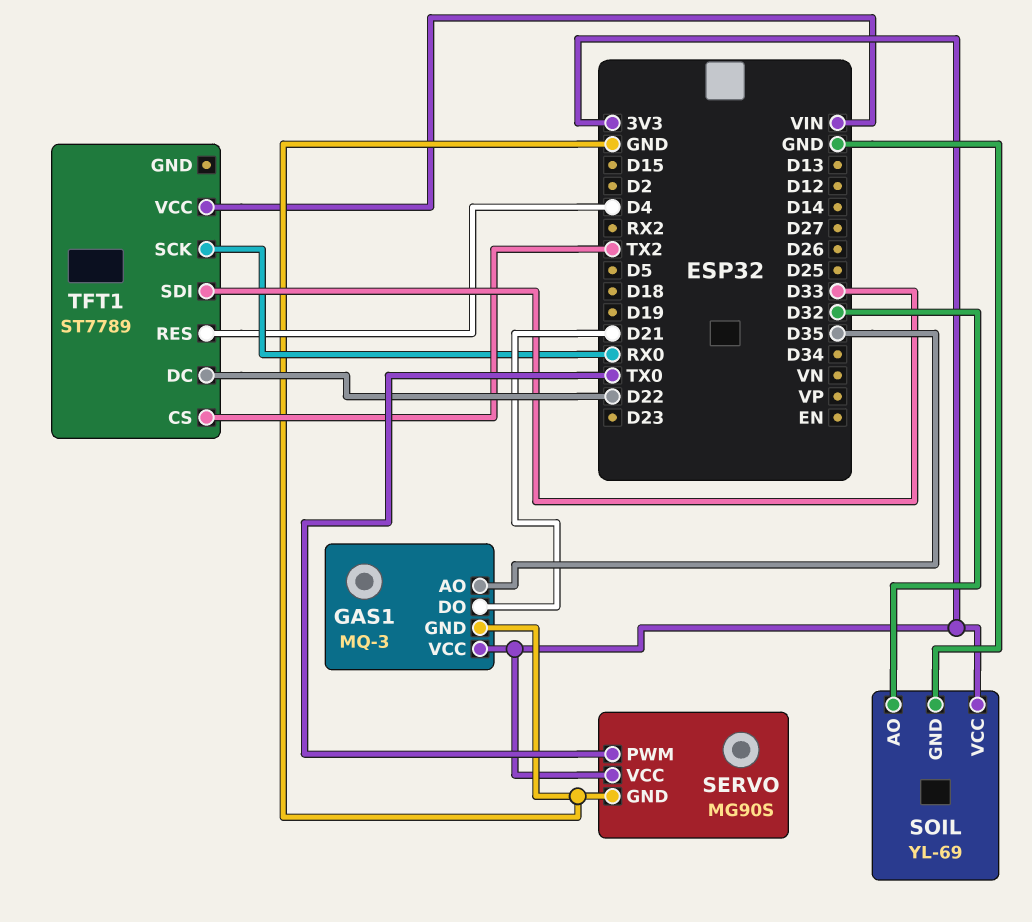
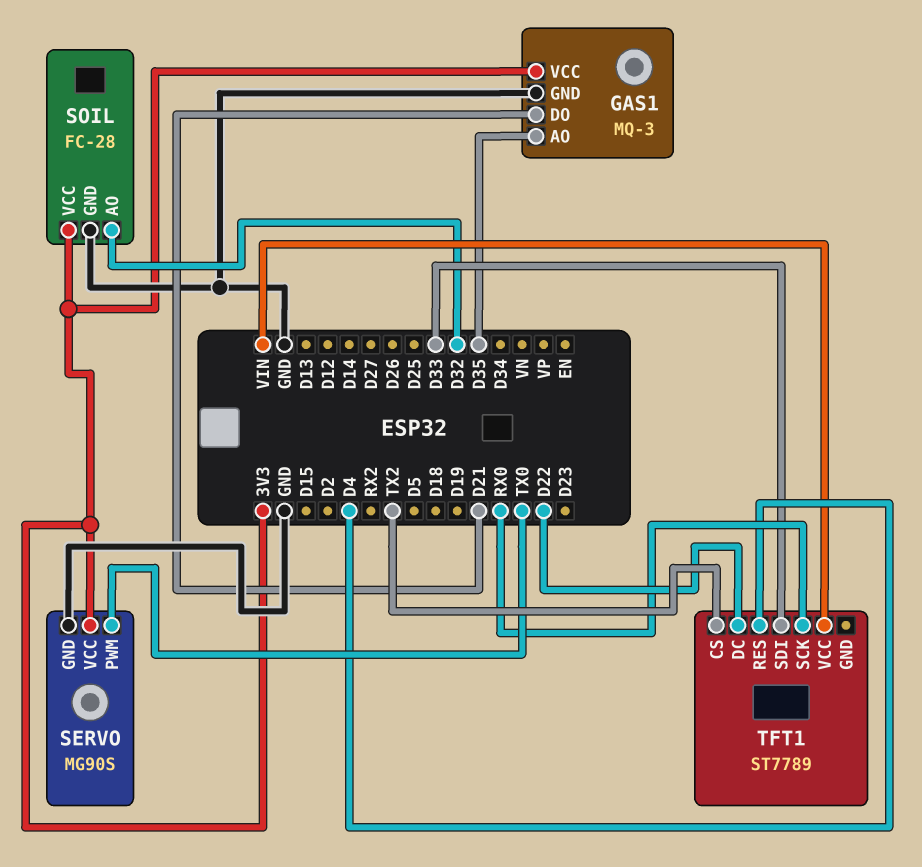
SOIL: YL-69 -> FC-28

